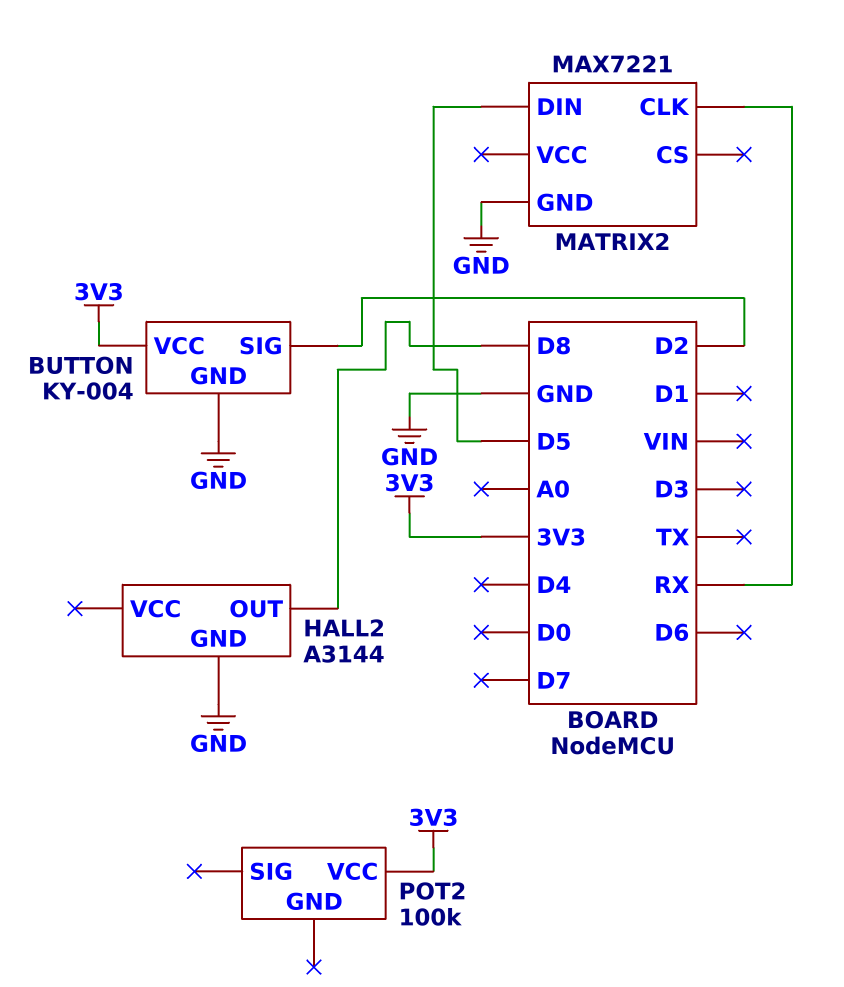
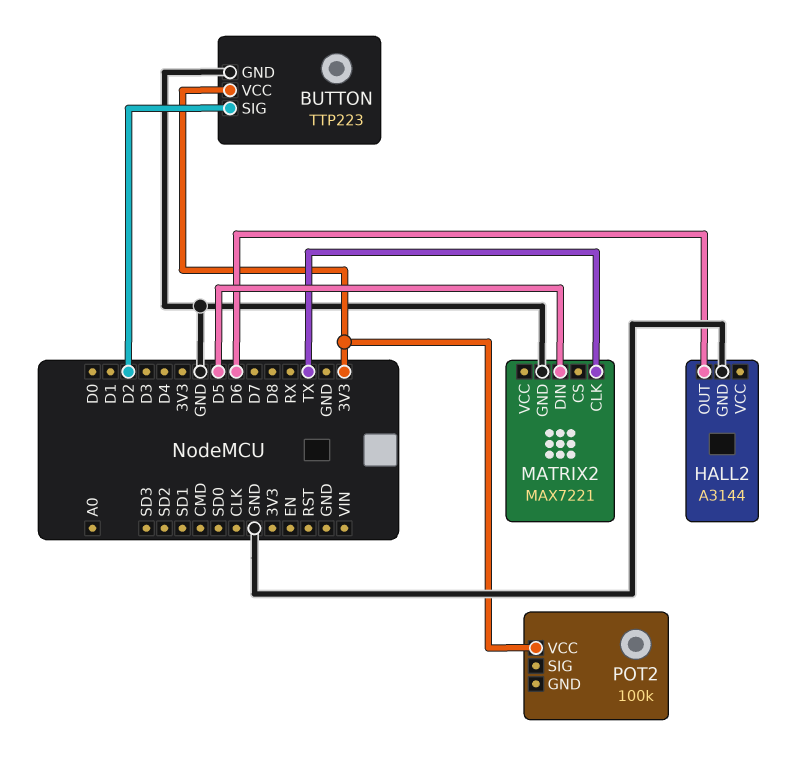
BUTTON: KY-004 -> TTP223
HALL2 pin OUT: D8 -> D6
MATRIX2 pin CLK: RX -> TX

